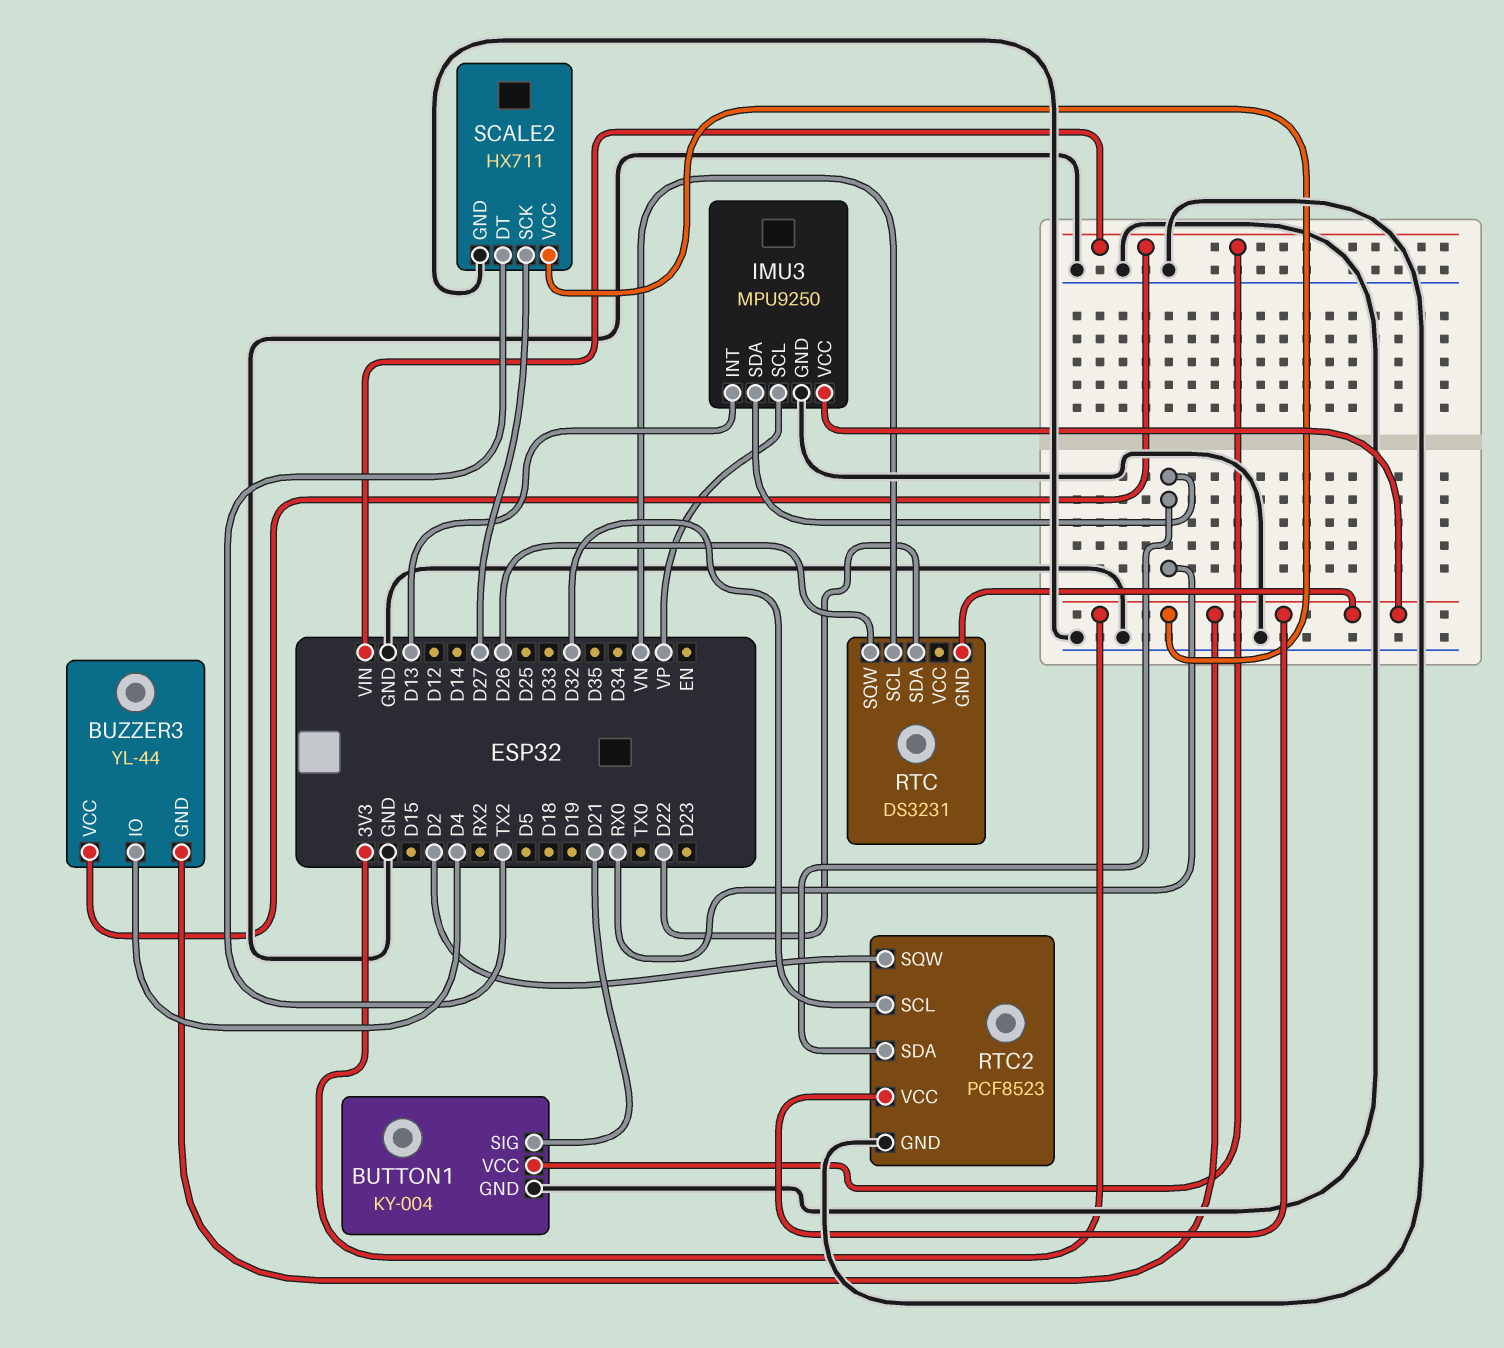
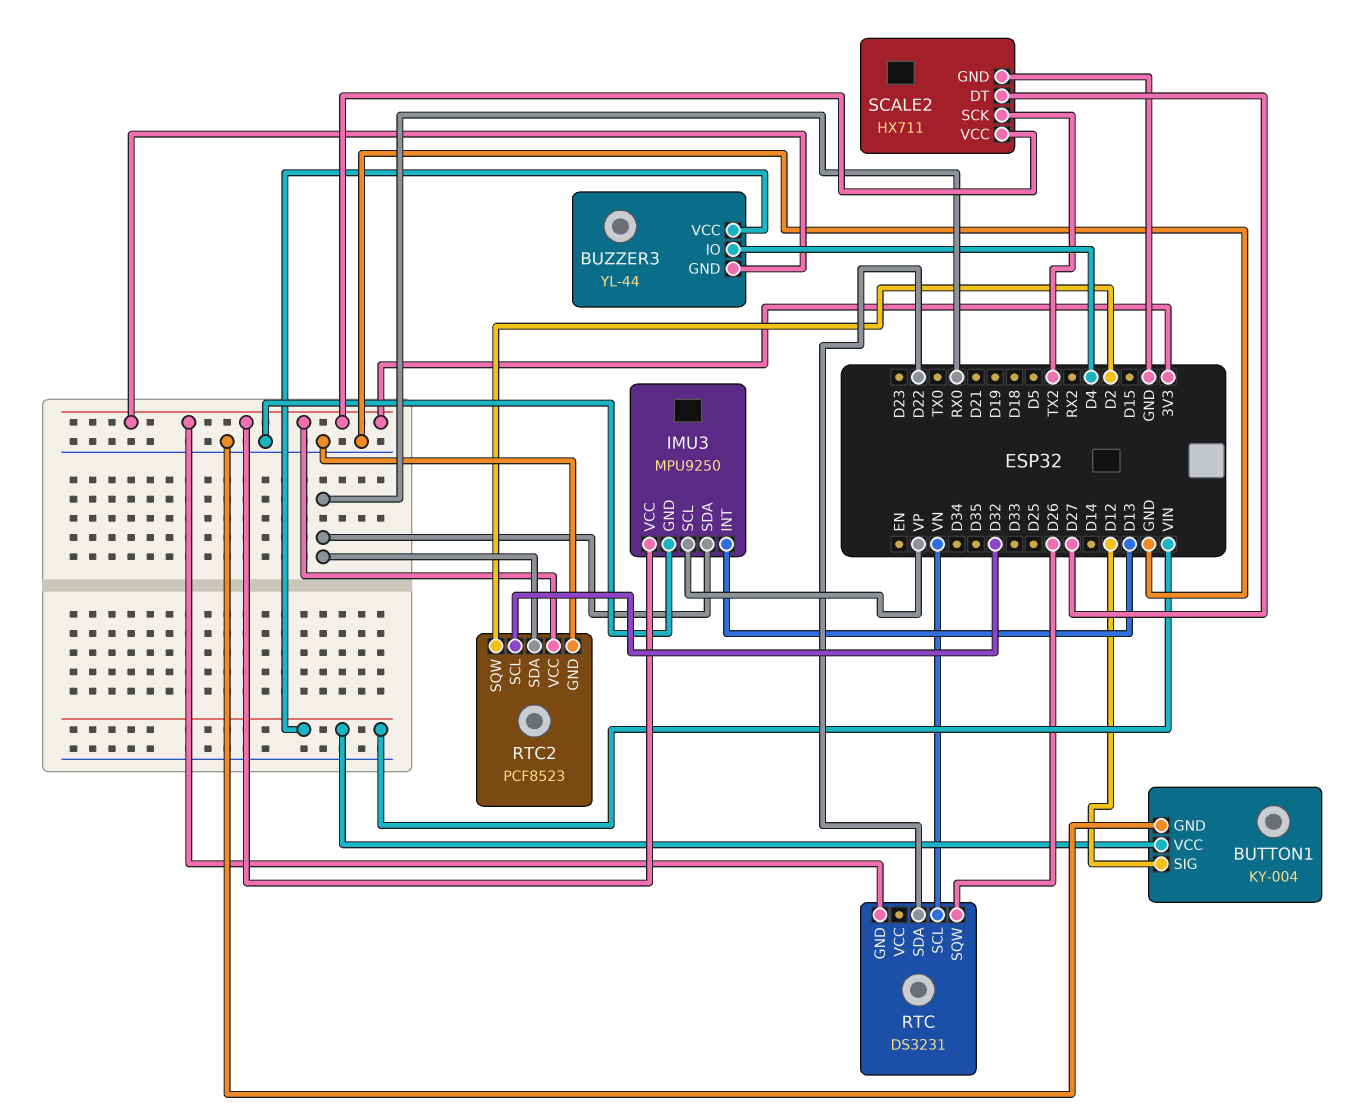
BUTTON1 pin SIG: D21 -> D12
SCALE2 pin DT: TX2 -> D27
SCALE2 pin SCK: D27 -> TX2

